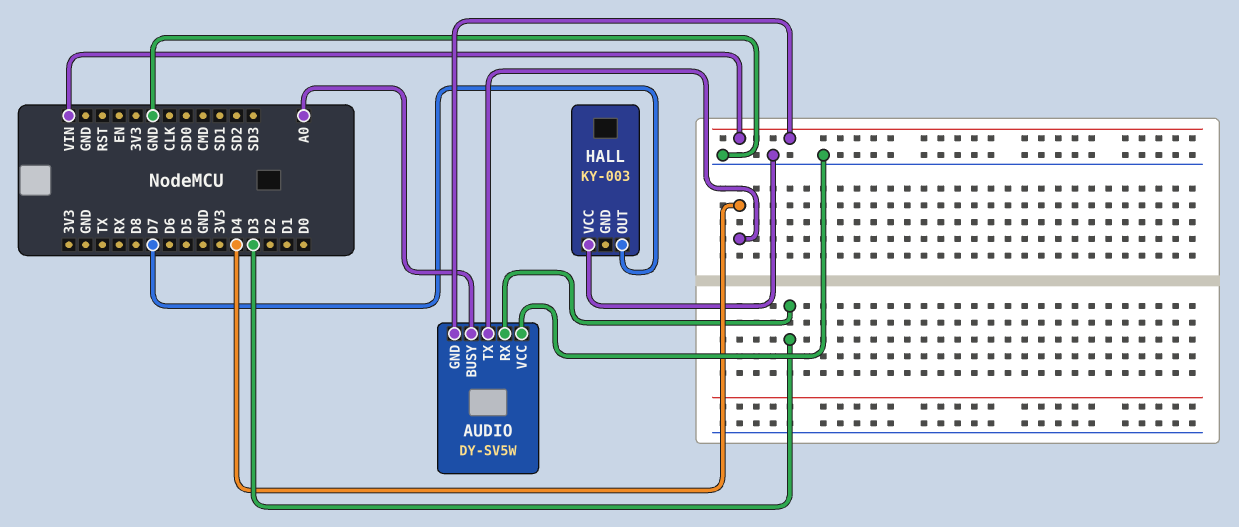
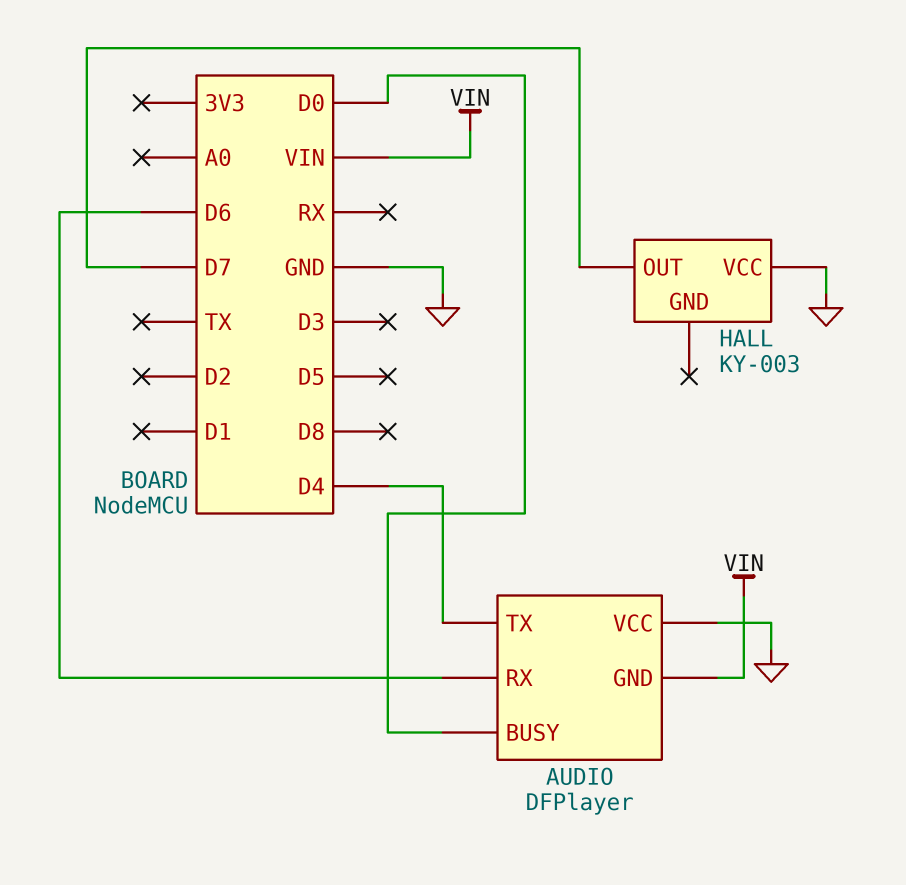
AUDIO: DY-SV5W -> DFPlayer
AUDIO pin BUSY: A0 -> D0
AUDIO pin RX: D3 -> D6

